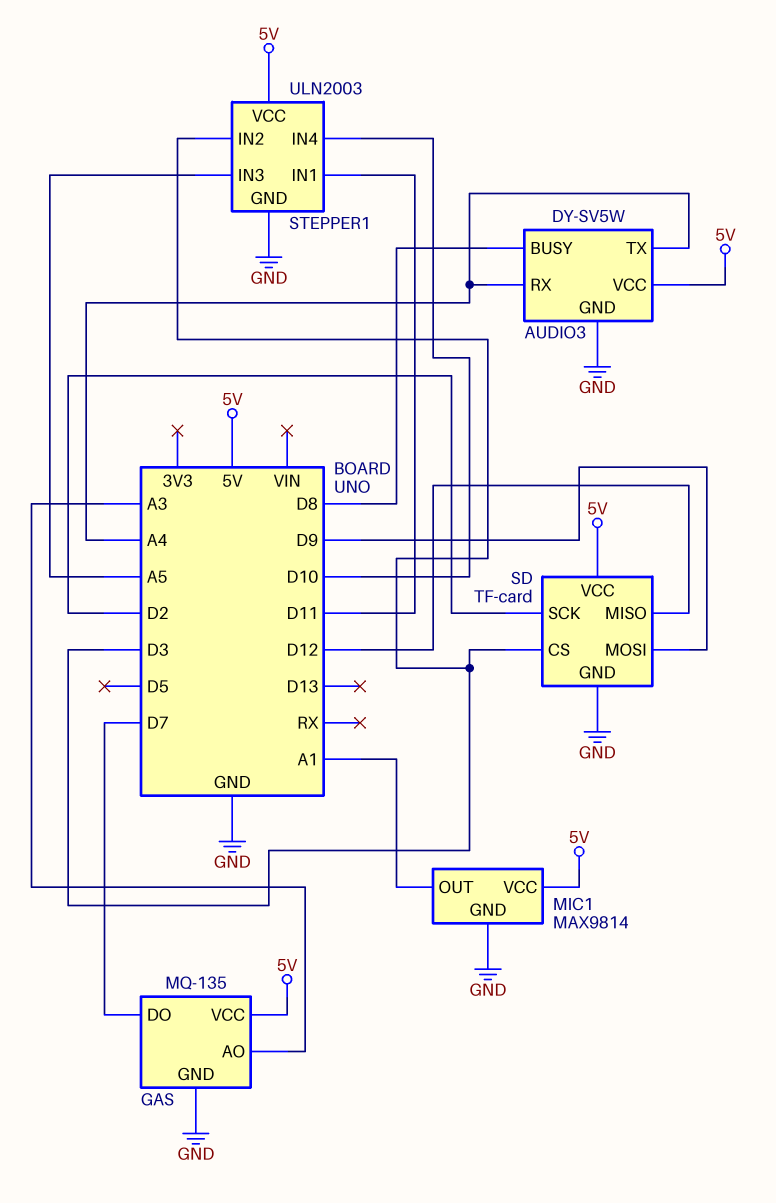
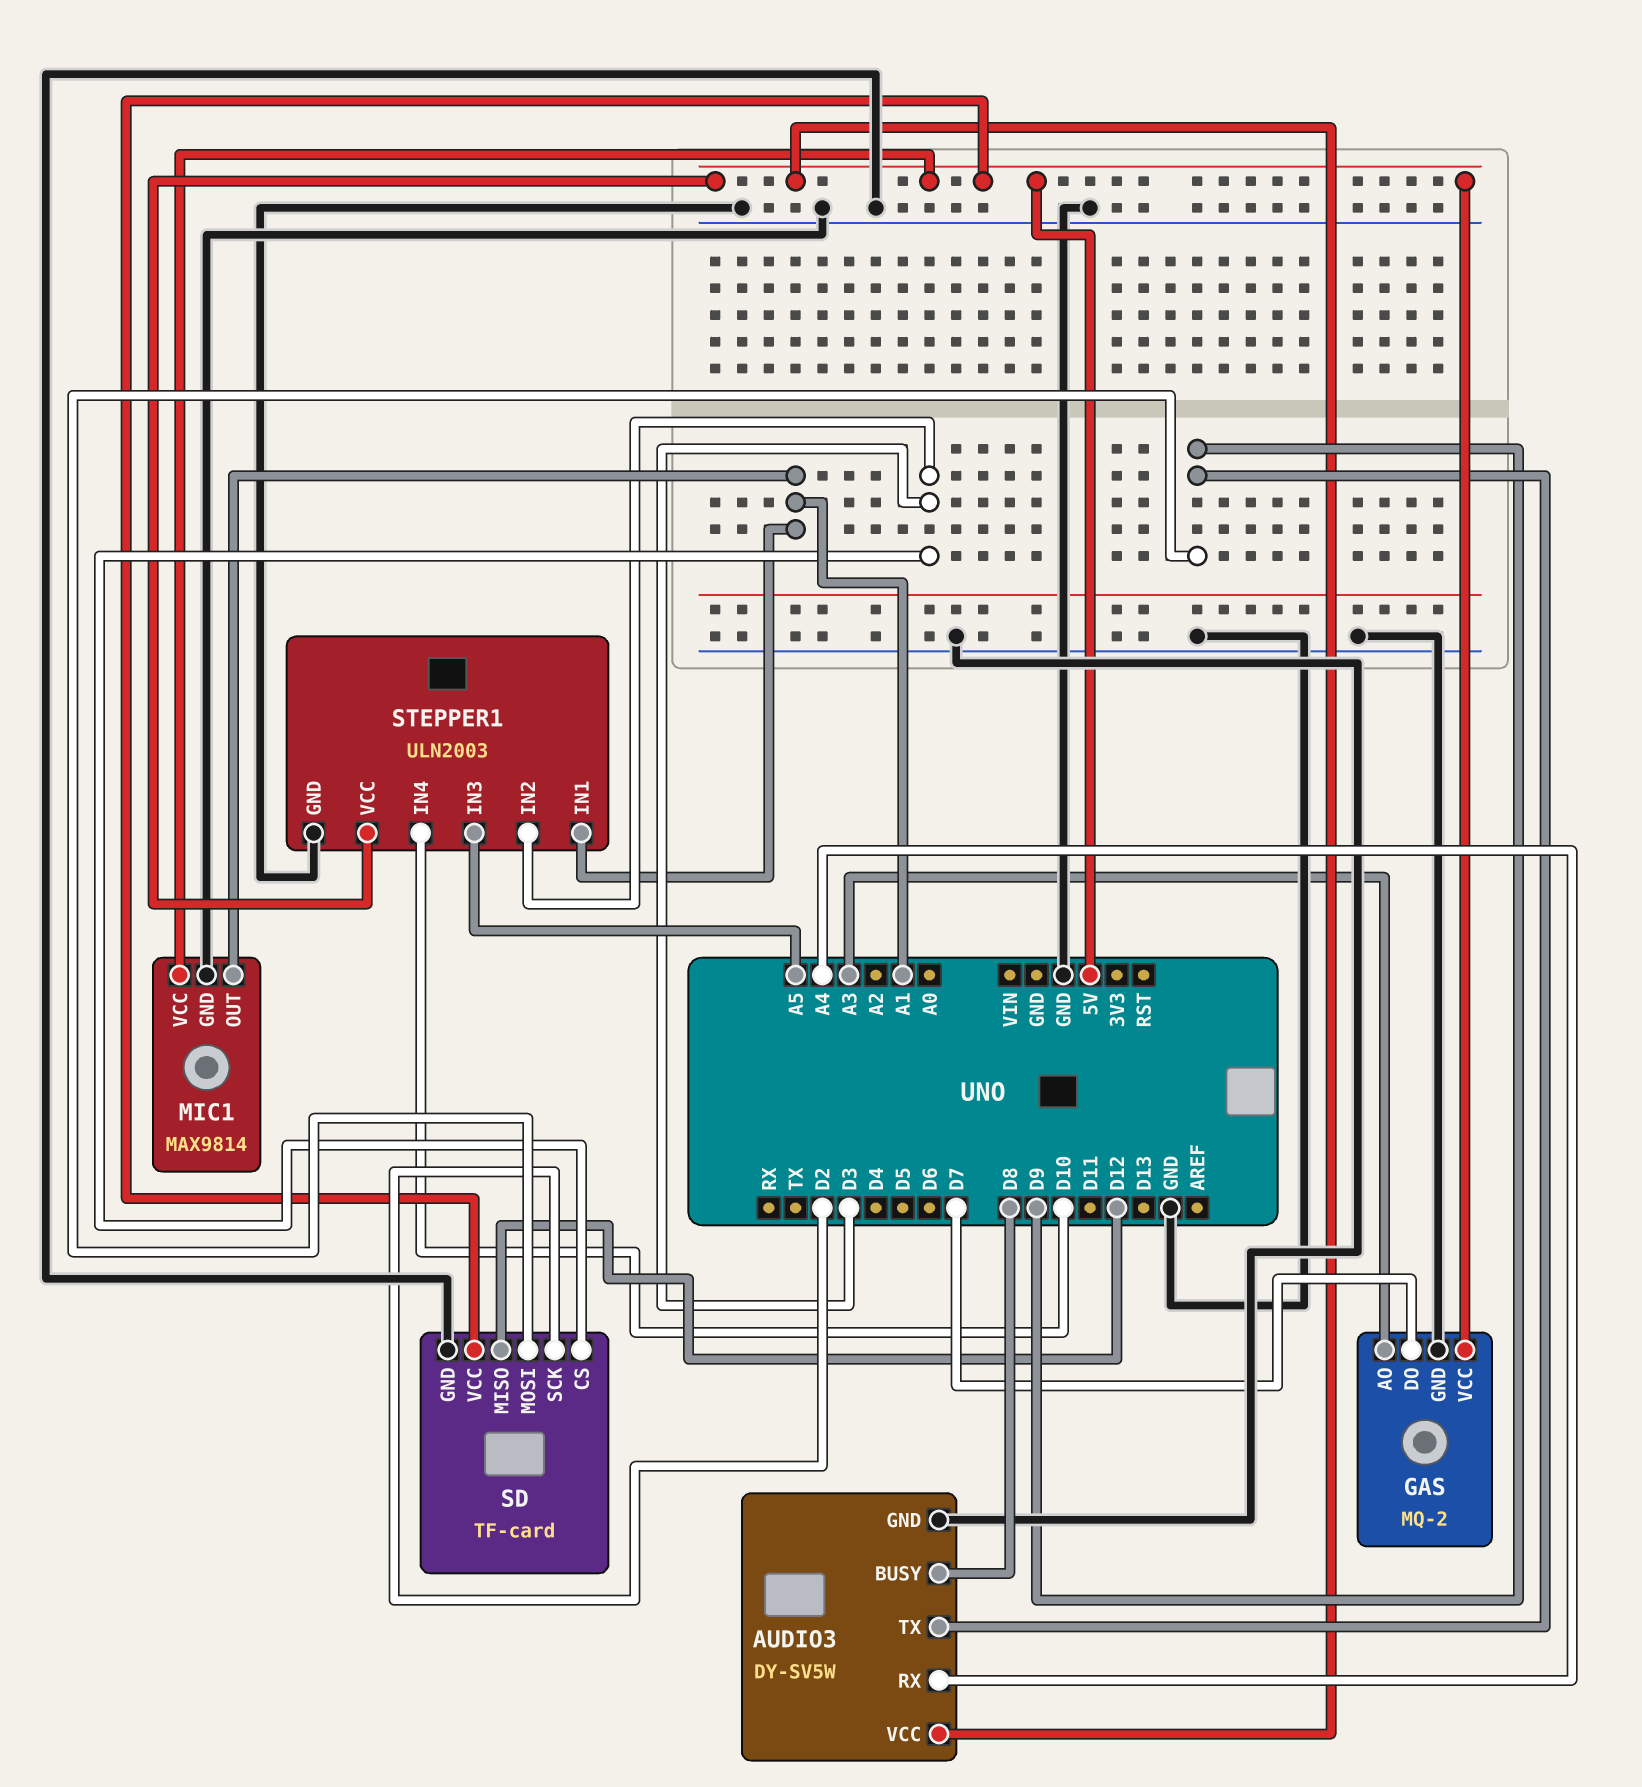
AUDIO3 pin TX: A4 -> D9
GAS: MQ-135 -> MQ-2
STEPPER1 pin IN1: D11 -> A1

